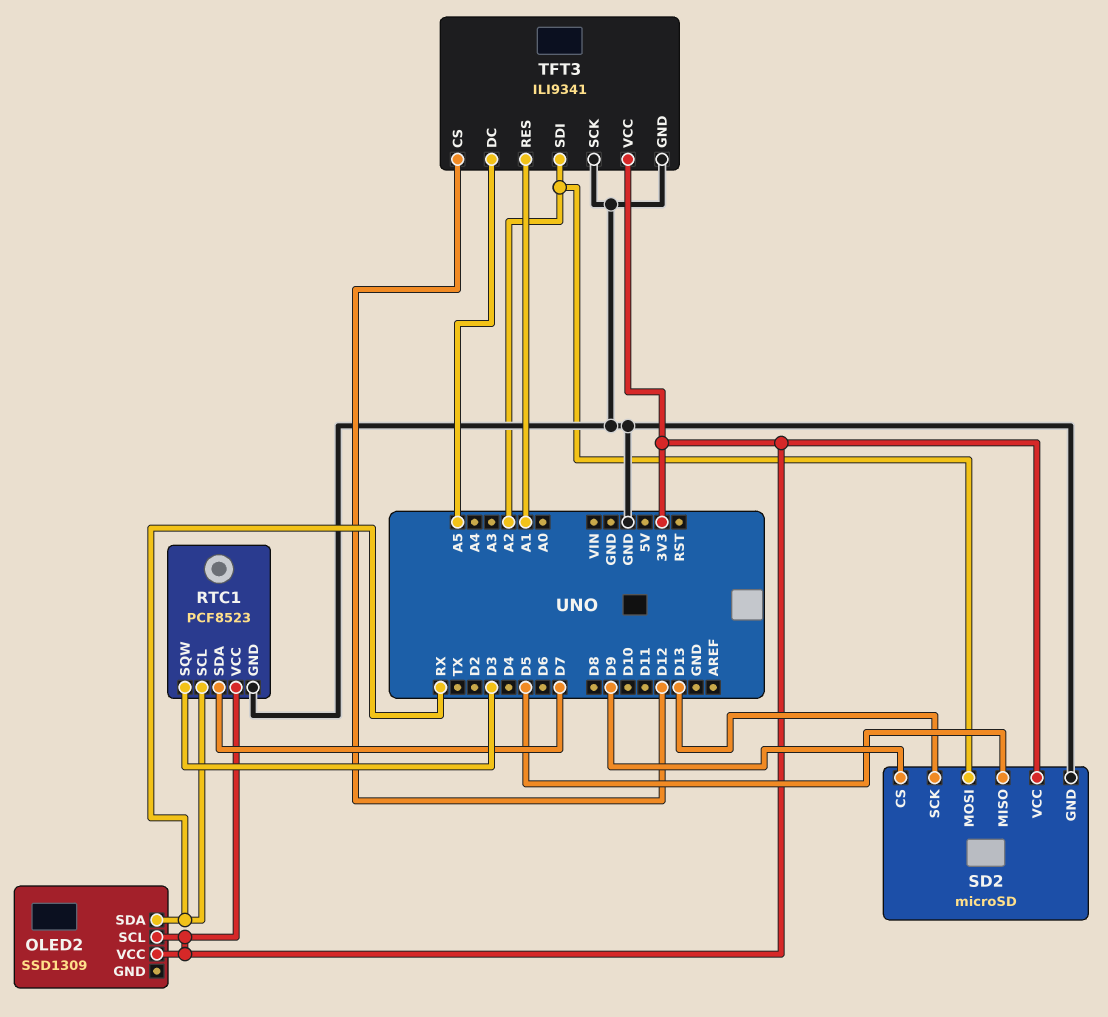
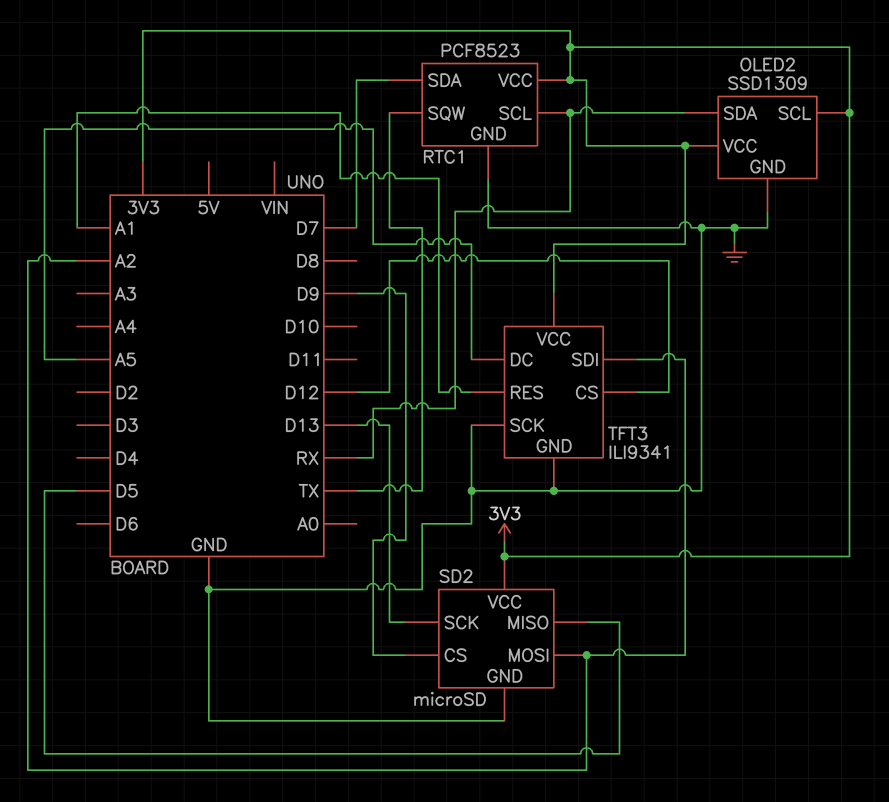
OLED2 pin GND: none -> GND
RTC1 pin SQW: D3 -> TX

